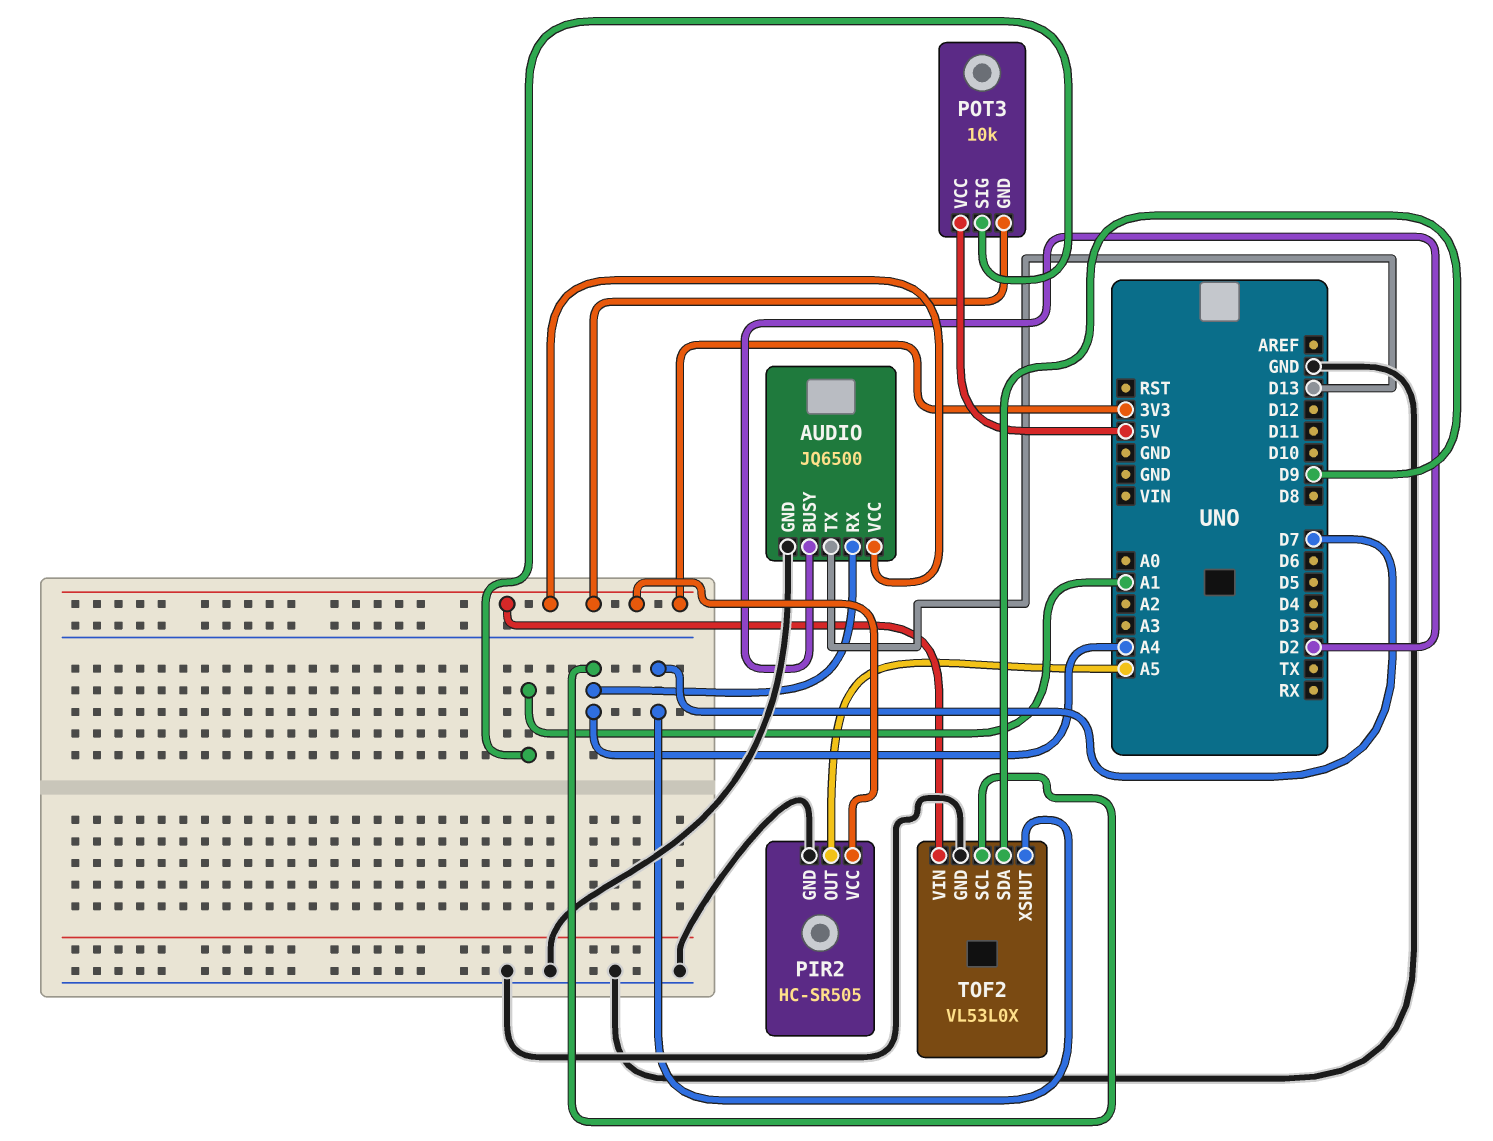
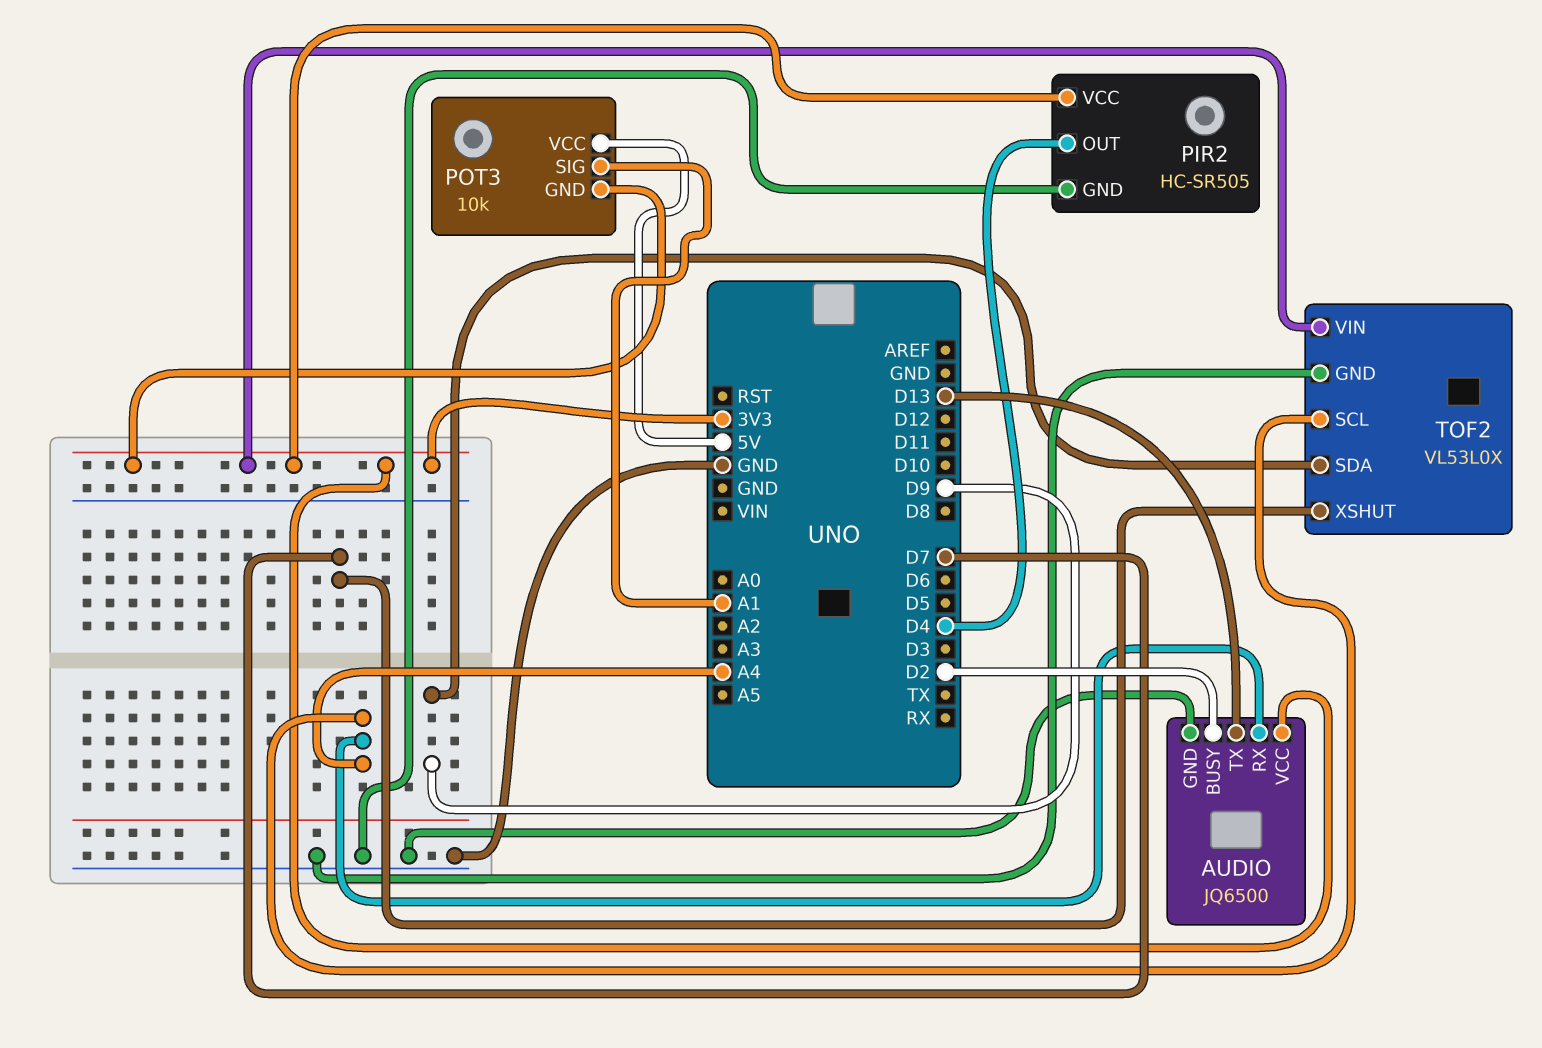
PIR2 pin OUT: A5 -> D4

